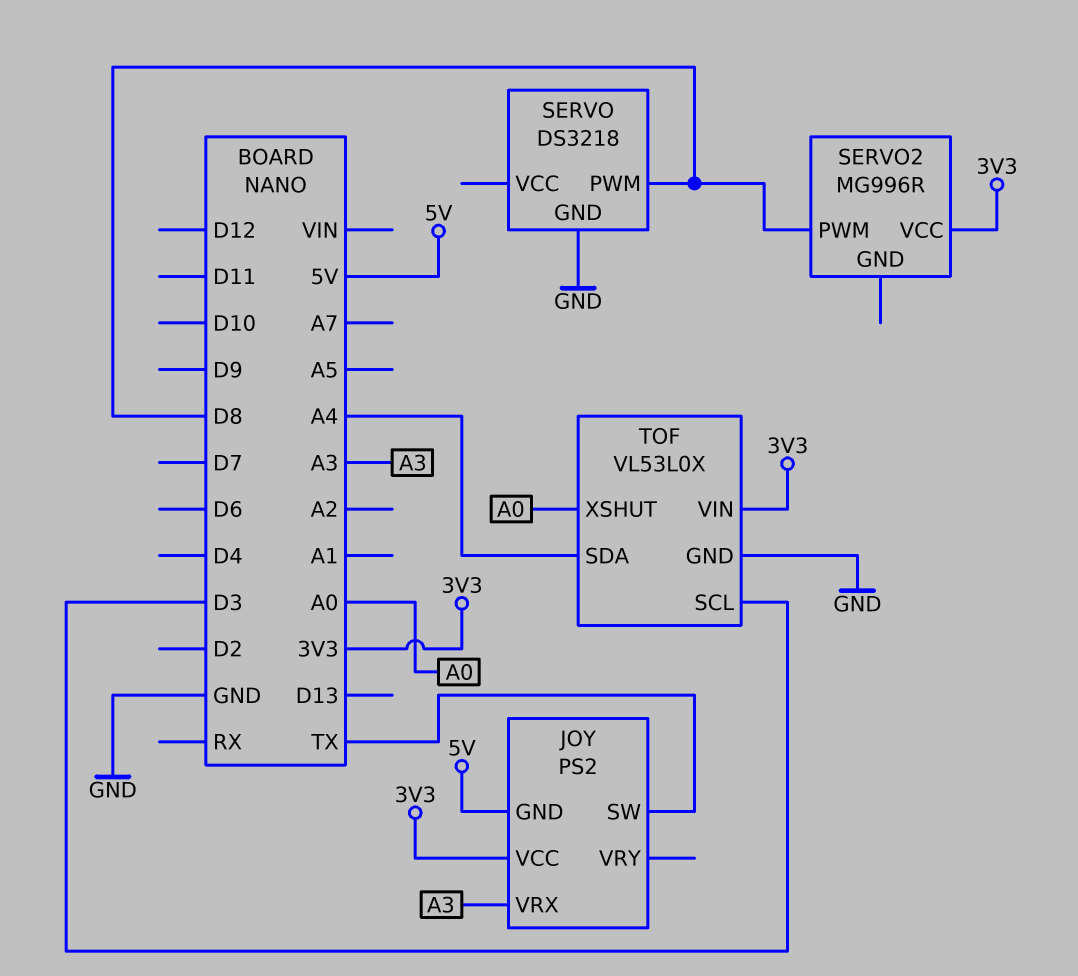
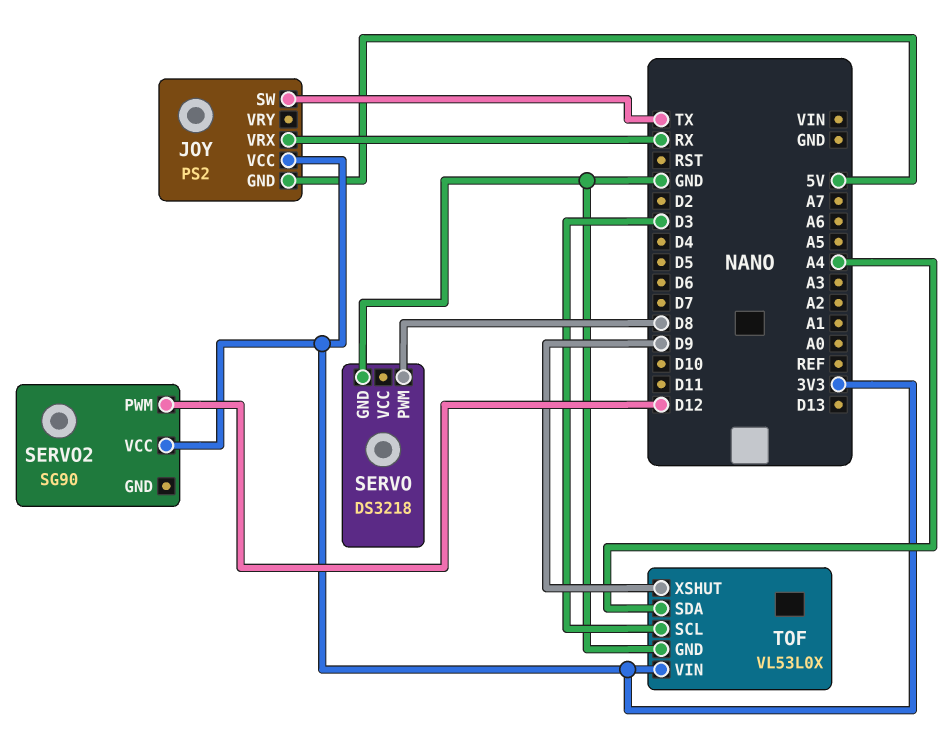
JOY pin VRX: A3 -> RX
SERVO2: MG996R -> SG90
SERVO2 pin PWM: D8 -> D12
TOF pin XSHUT: A0 -> D9

